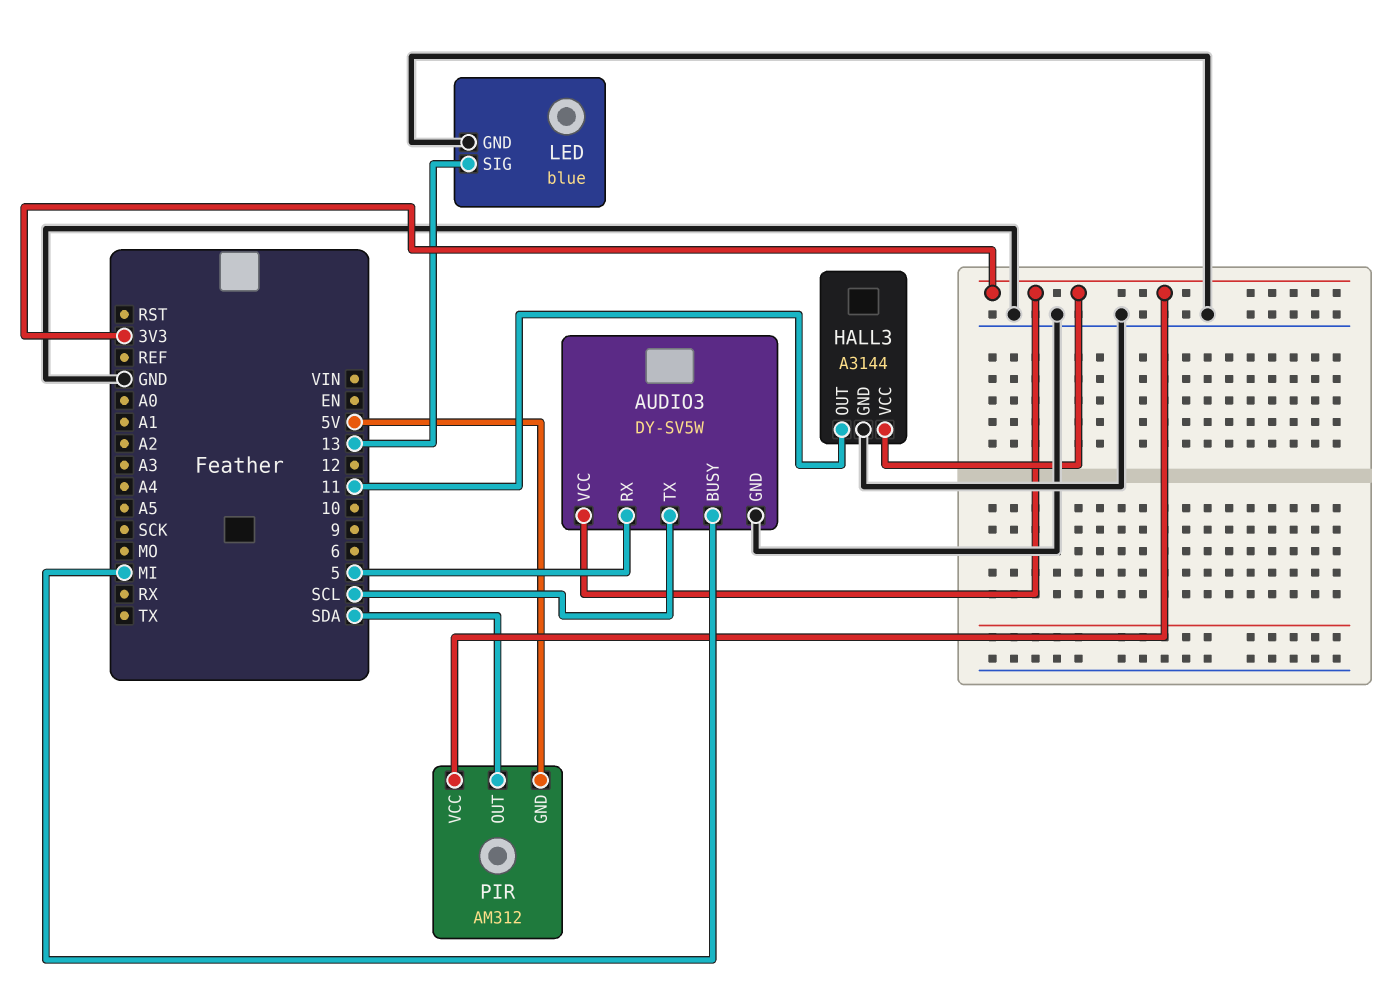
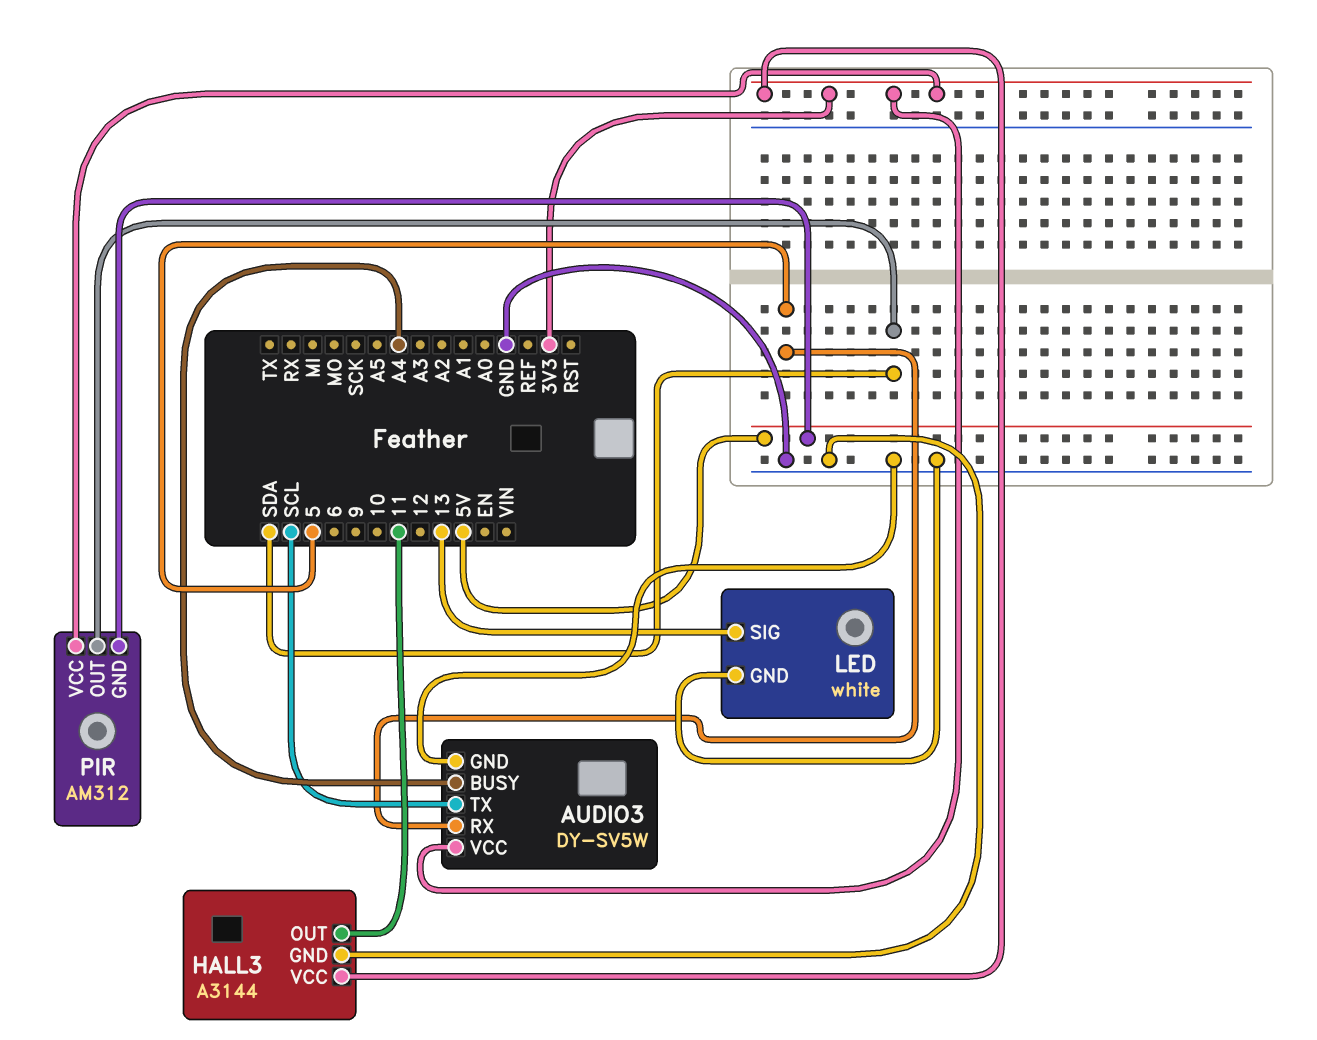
AUDIO3 pin BUSY: MI -> A4
LED: blue -> white

